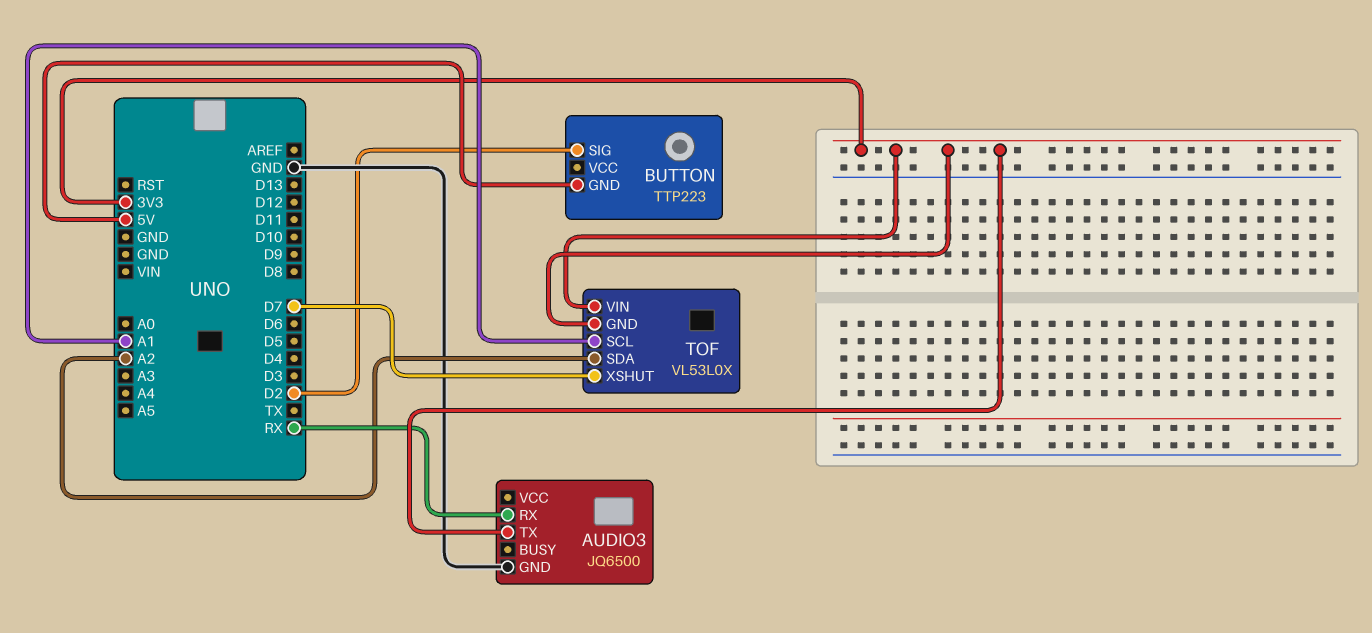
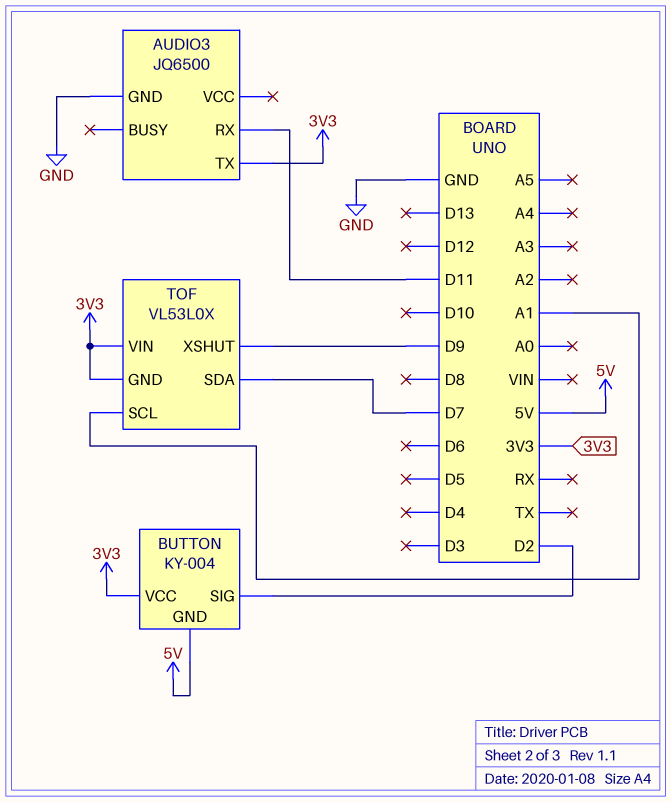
AUDIO3 pin RX: RX -> D11
BUTTON: TTP223 -> KY-004
BUTTON pin VCC: none -> 3V3
TOF pin SDA: A2 -> D7
TOF pin XSHUT: D7 -> D9

